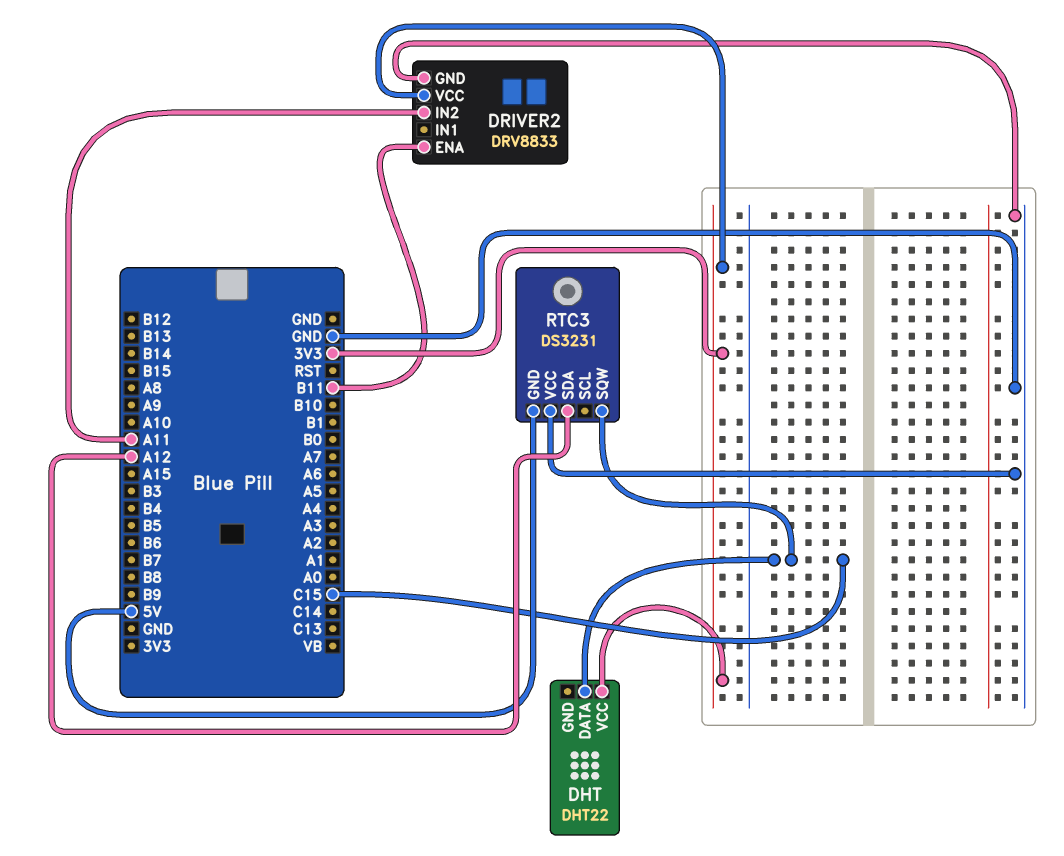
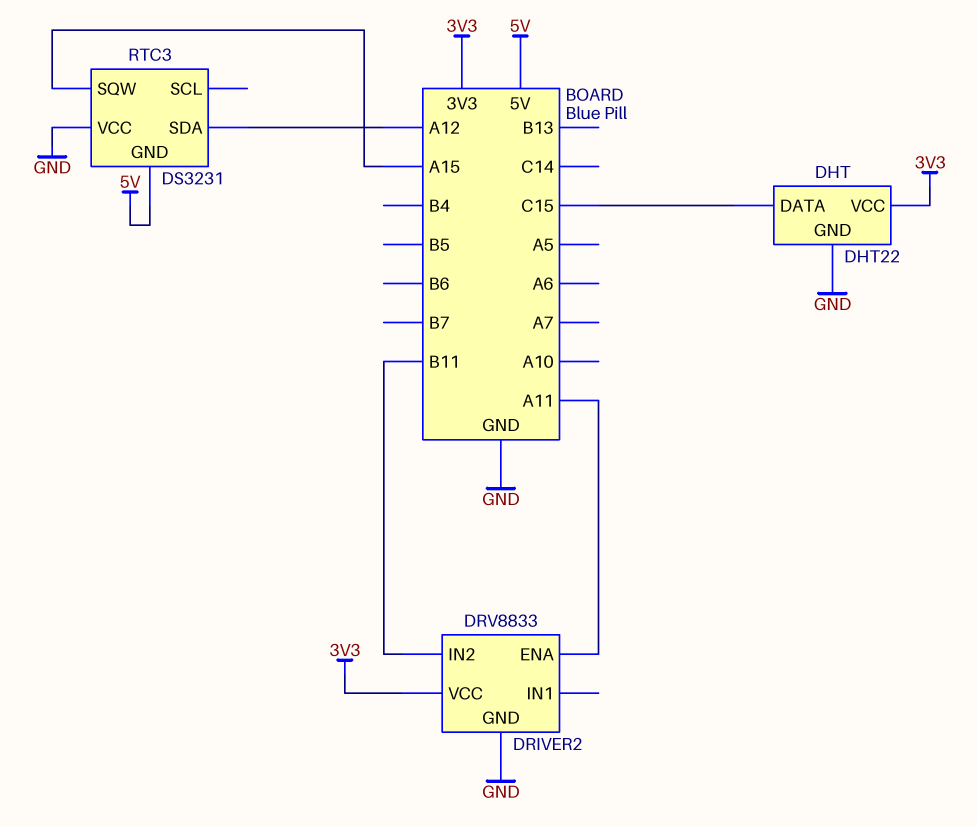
DHT pin GND: none -> GND
DRIVER2 pin ENA: B11 -> A11
DRIVER2 pin IN2: A11 -> B11
RTC3 pin SQW: C15 -> A15

